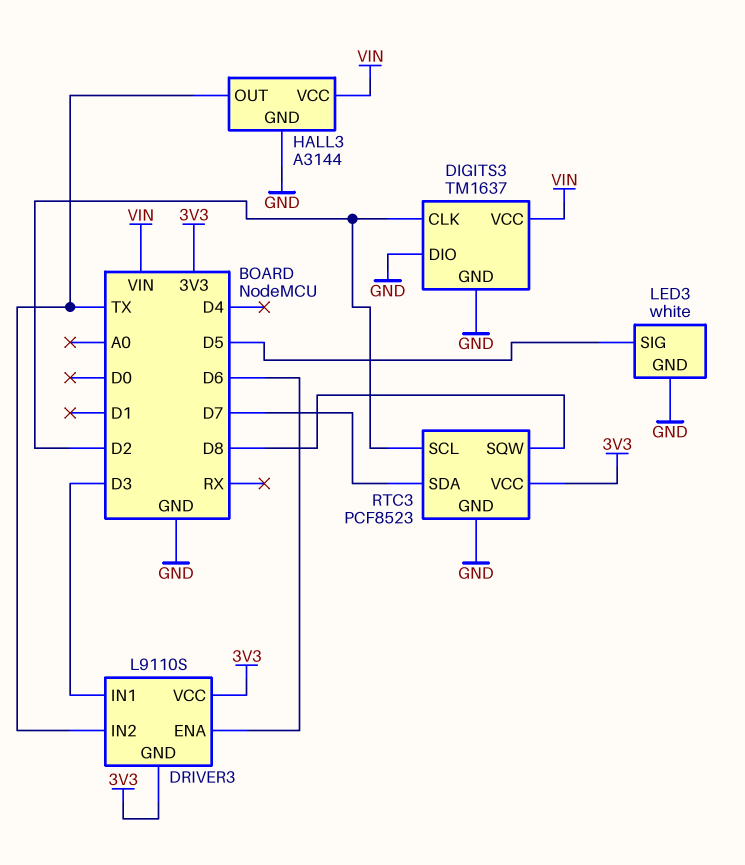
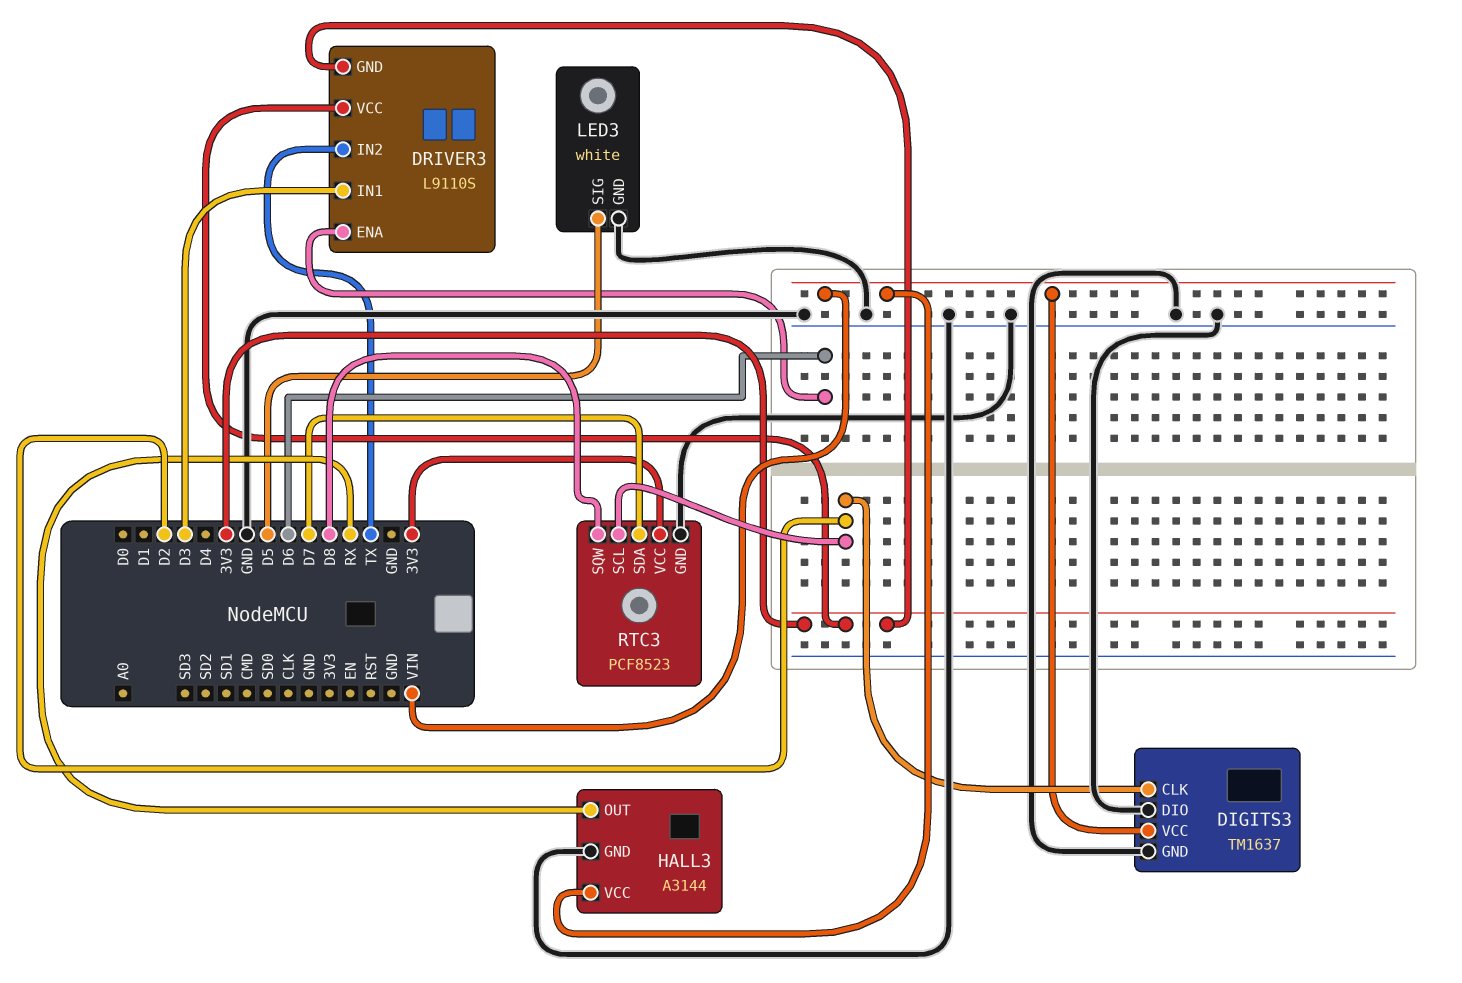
HALL3 pin OUT: TX -> RX

